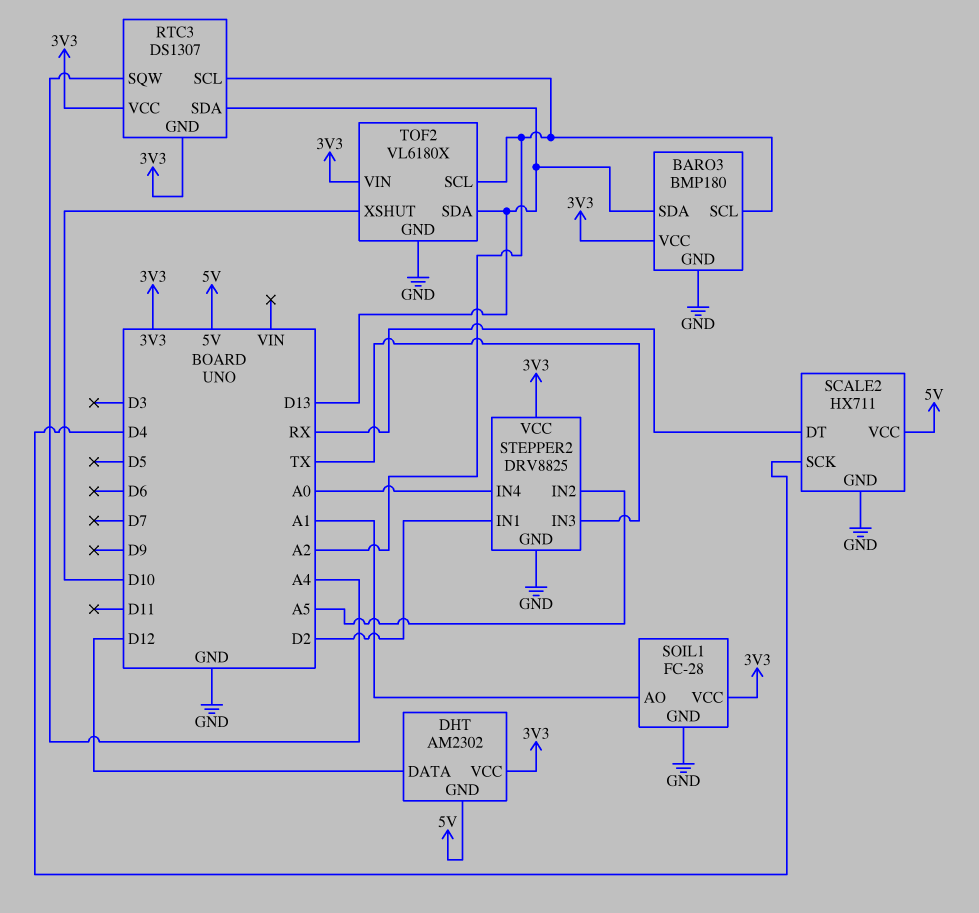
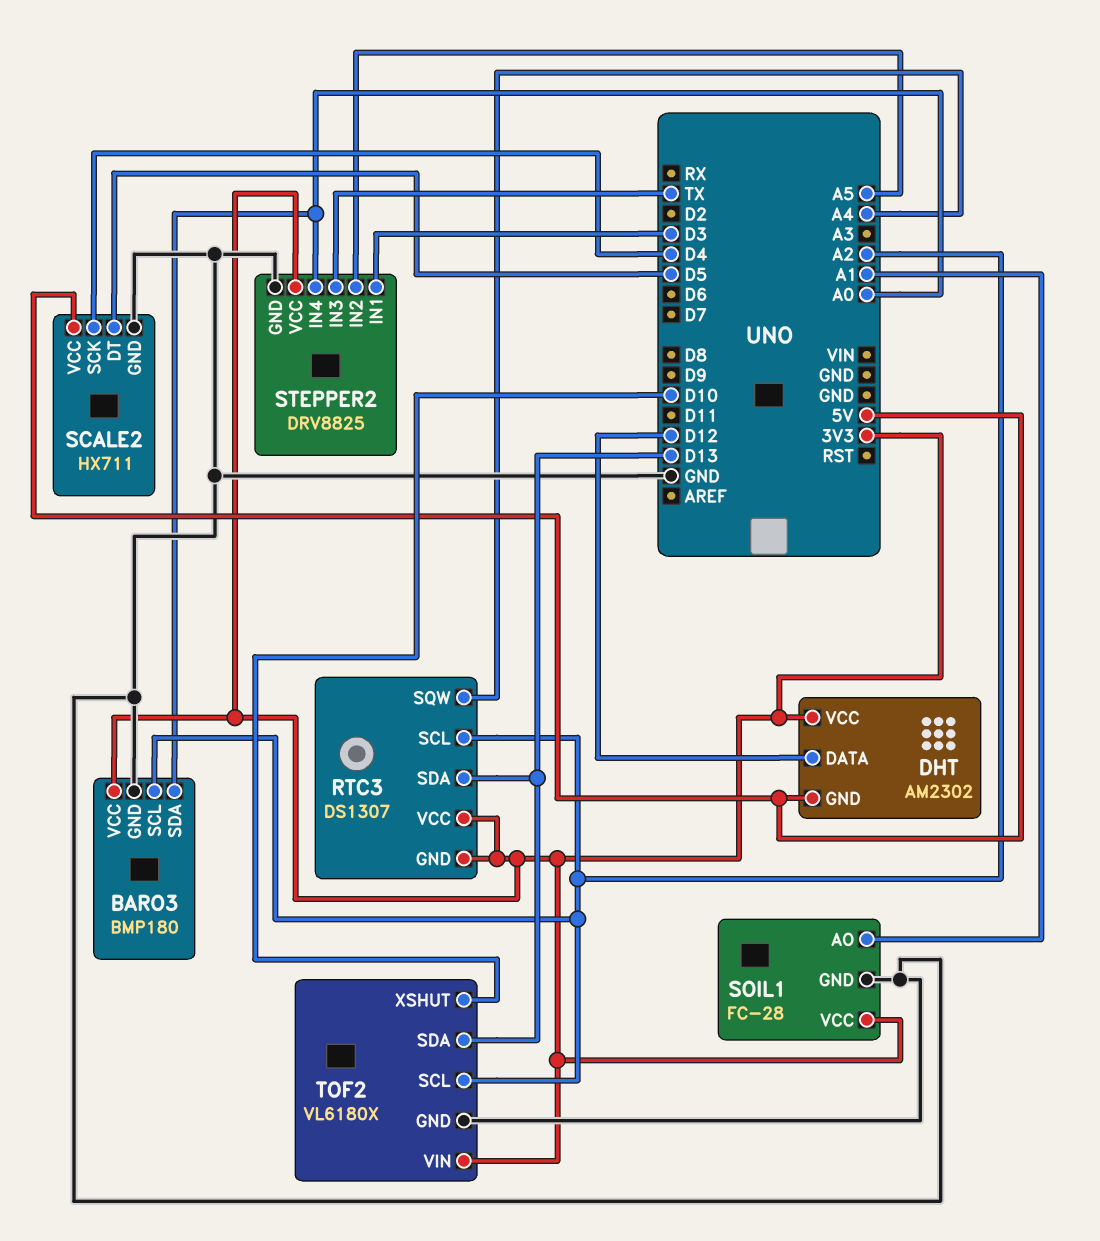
BARO3 pin SDA: D13 -> A0
SCALE2 pin DT: RX -> D5
STEPPER2 pin IN1: D2 -> D3

